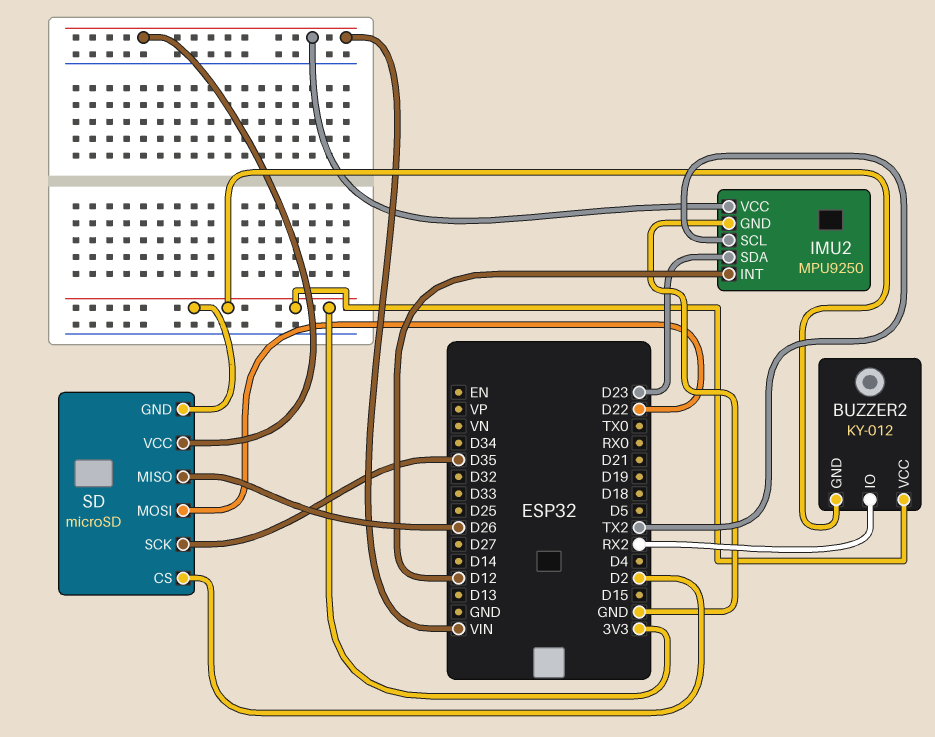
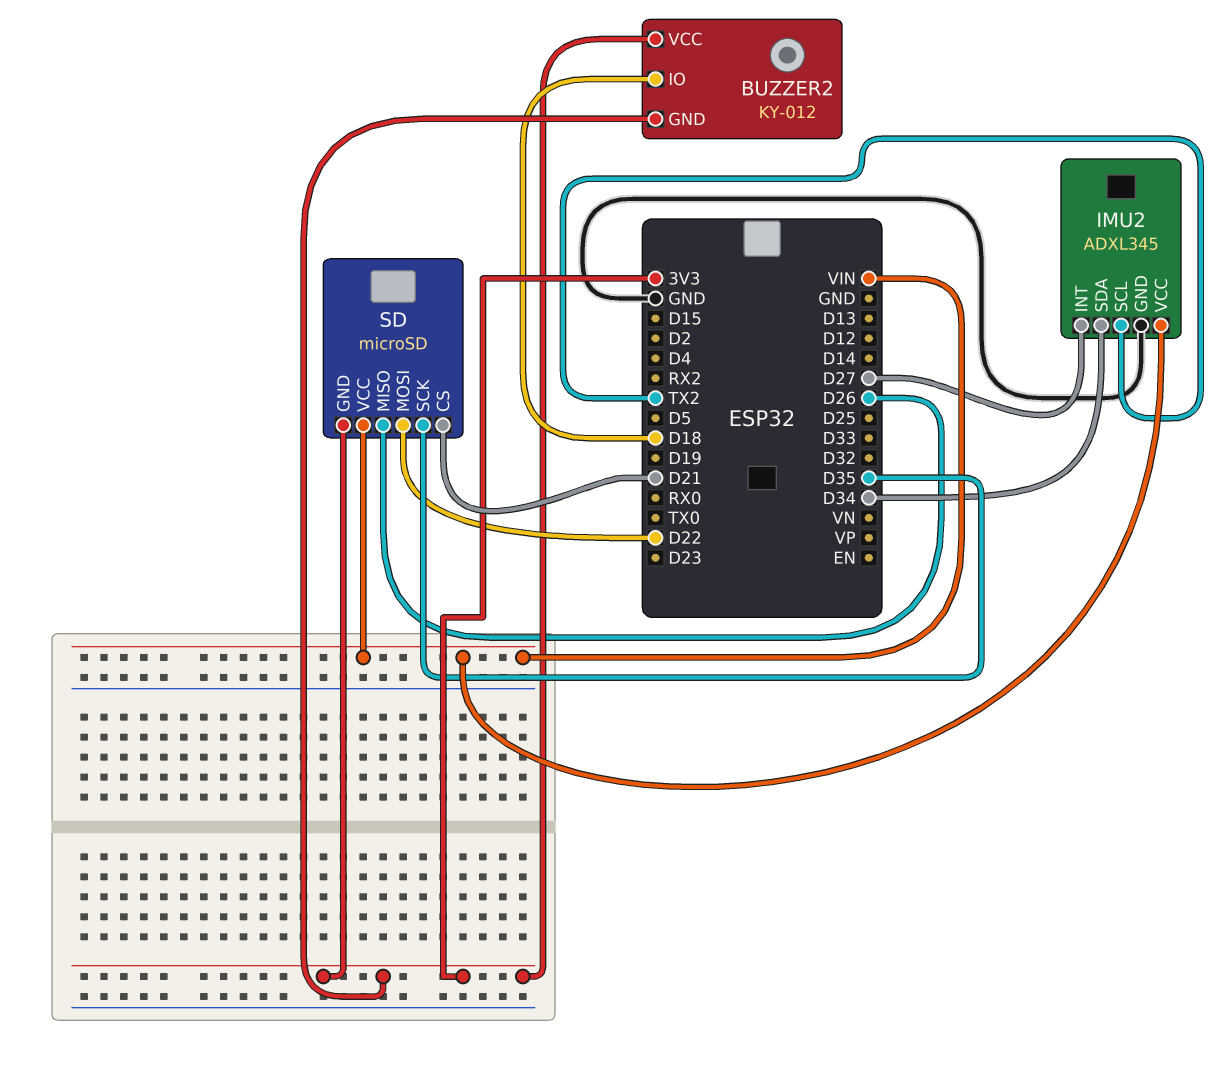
BUZZER2 pin IO: RX2 -> D18
IMU2: MPU9250 -> ADXL345
IMU2 pin INT: D12 -> D27
IMU2 pin SDA: D23 -> D34
SD pin CS: D2 -> D21

